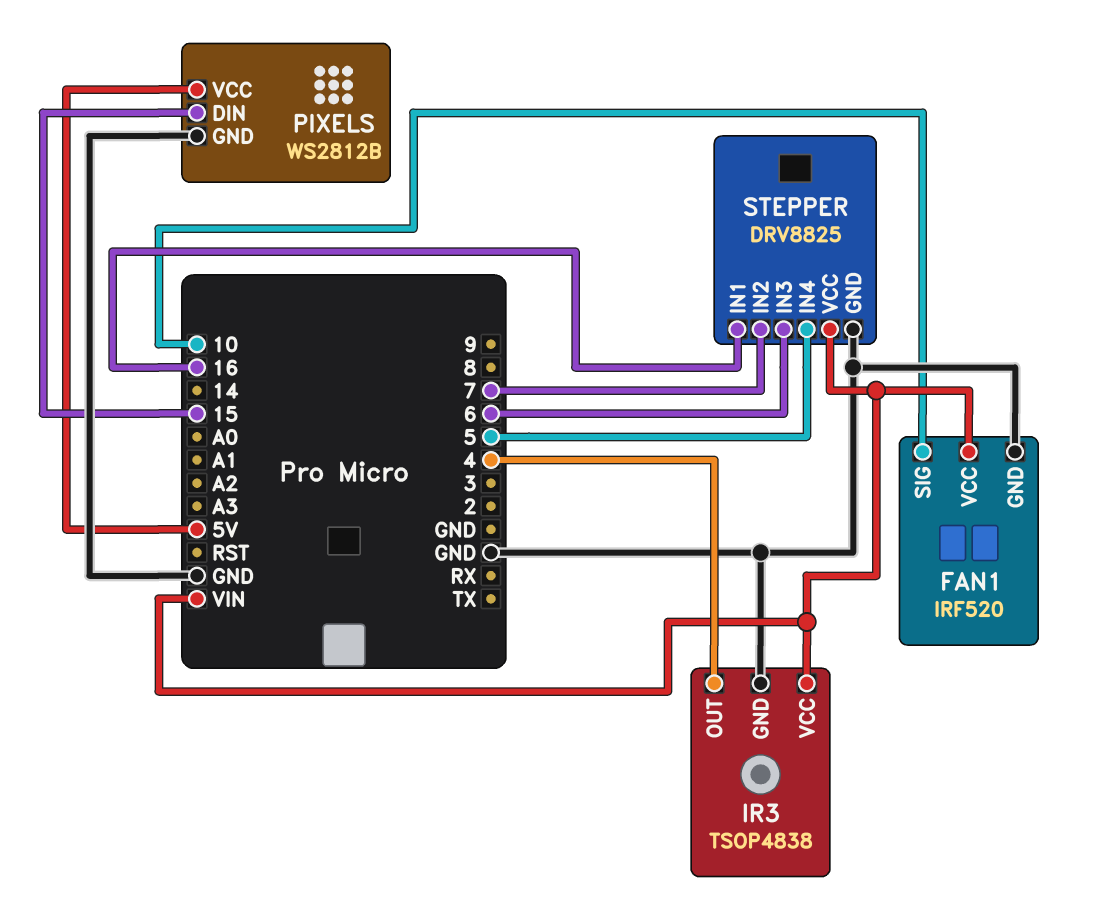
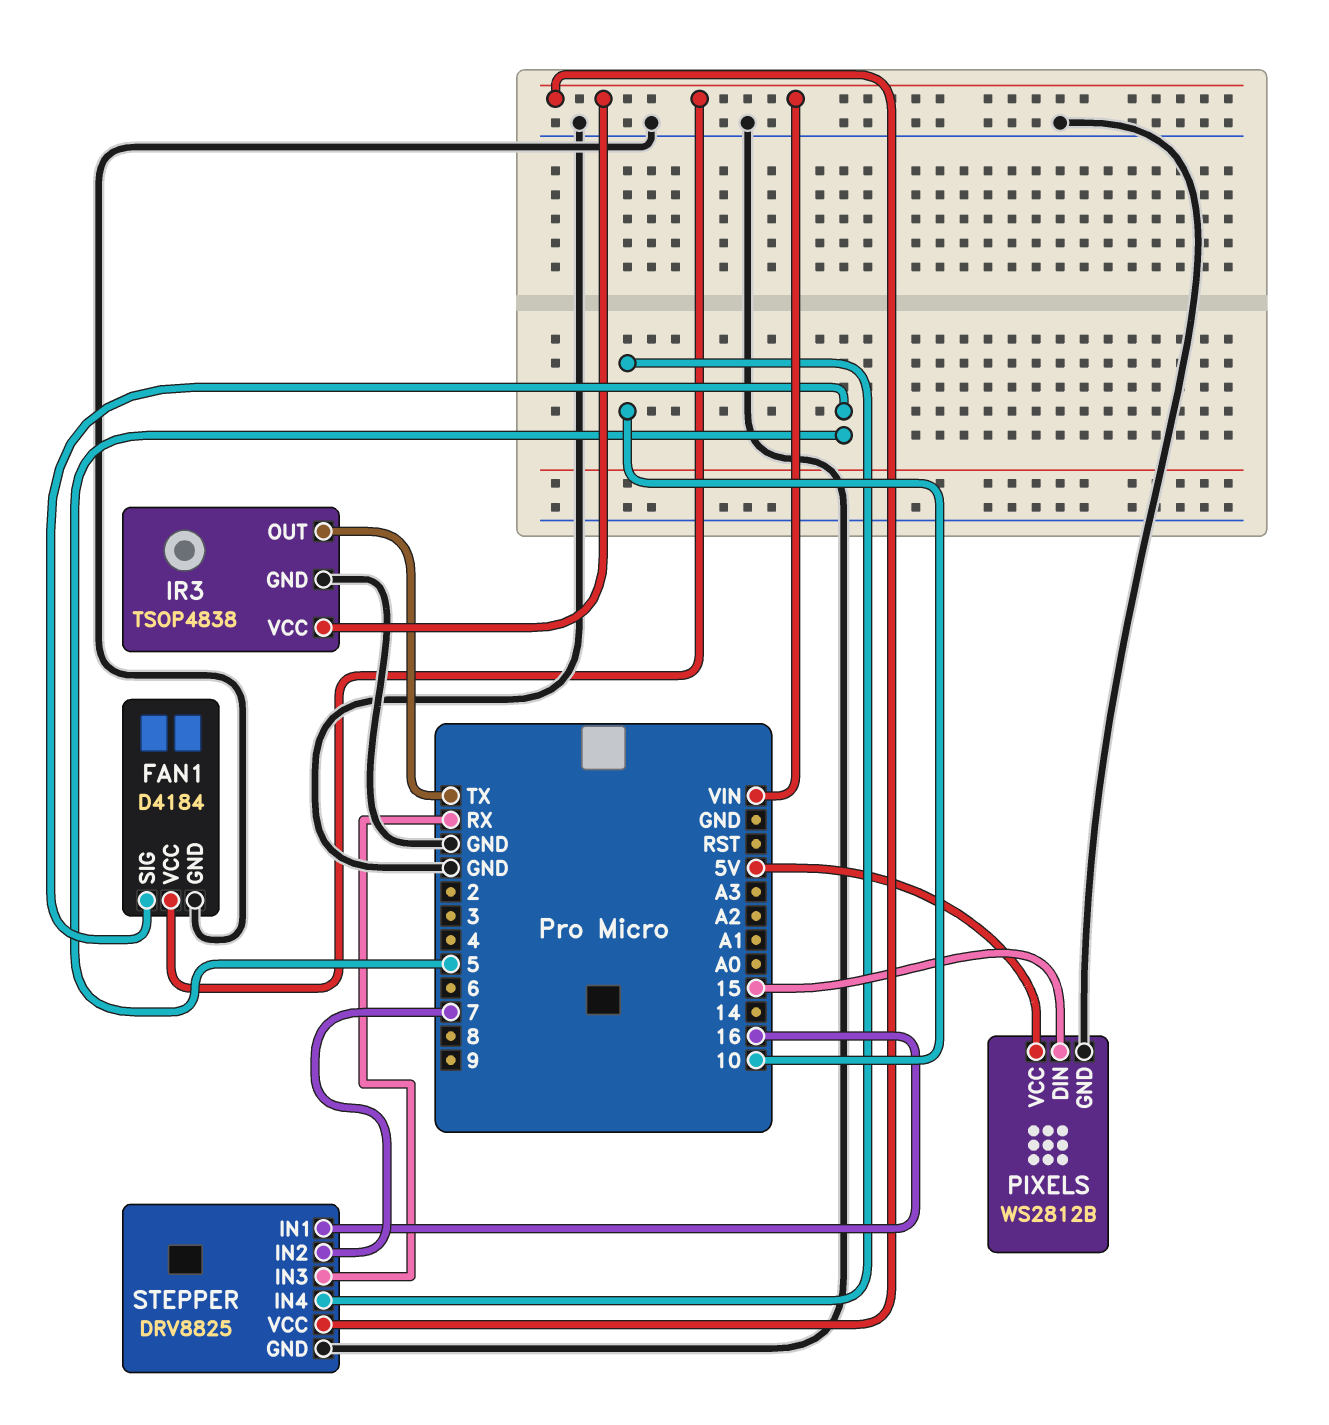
FAN1: IRF520 -> D4184
FAN1 pin SIG: 10 -> 5
IR3 pin OUT: 4 -> TX
STEPPER pin IN3: 6 -> RX
STEPPER pin IN4: 5 -> 10

